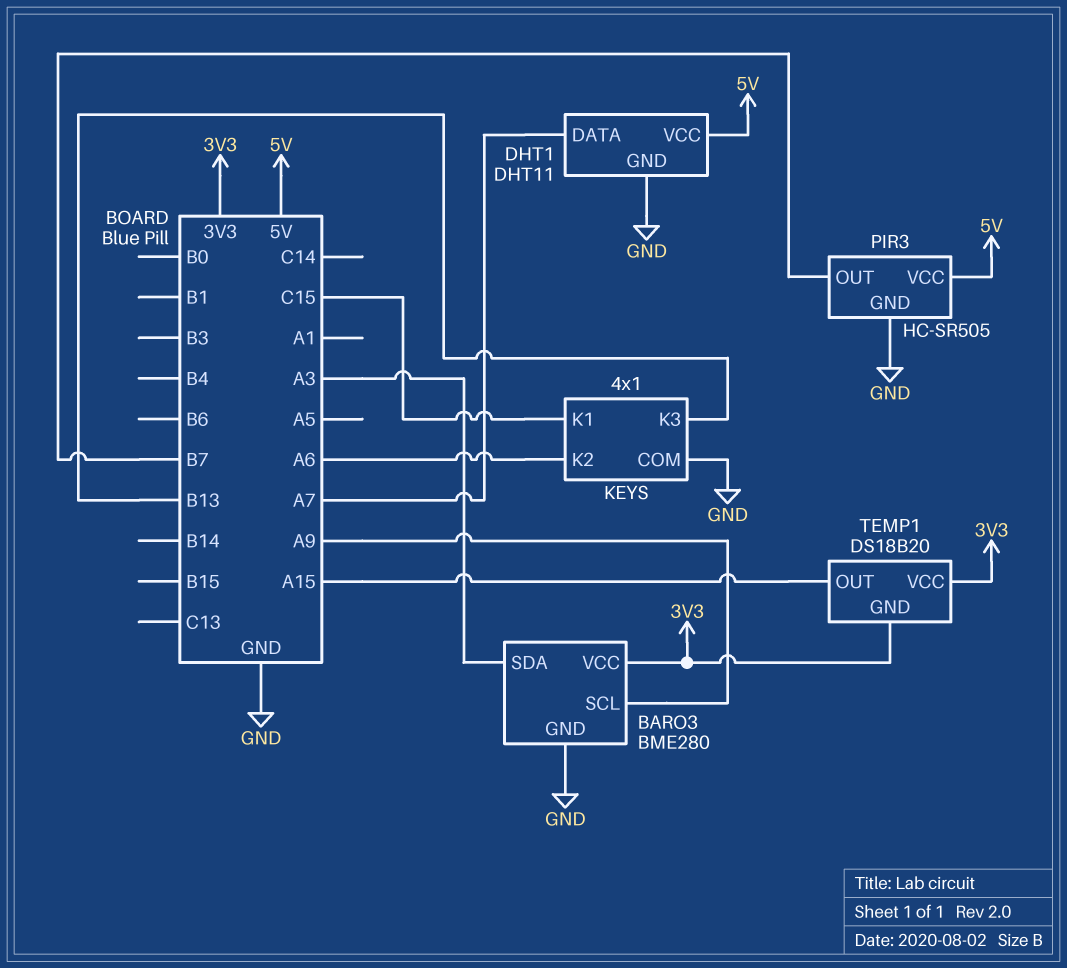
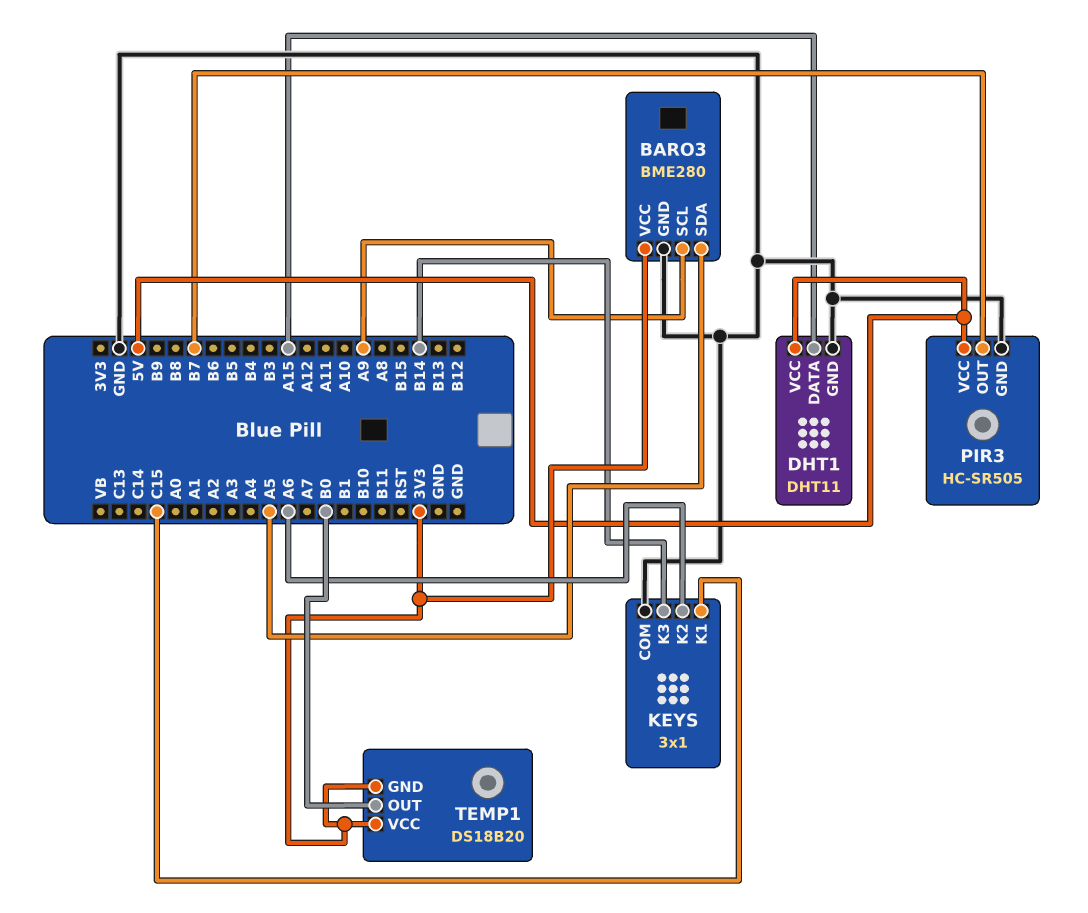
BARO3 pin SDA: A3 -> A5
DHT1 pin DATA: A7 -> A15
KEYS: 4x1 -> 3x1
KEYS pin K3: B13 -> B14
TEMP1 pin OUT: A15 -> B0

